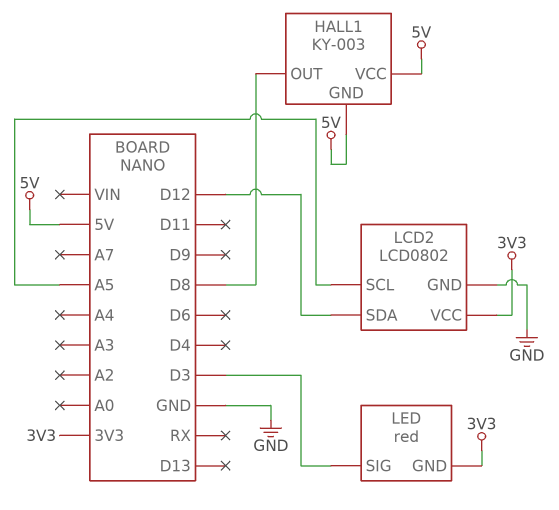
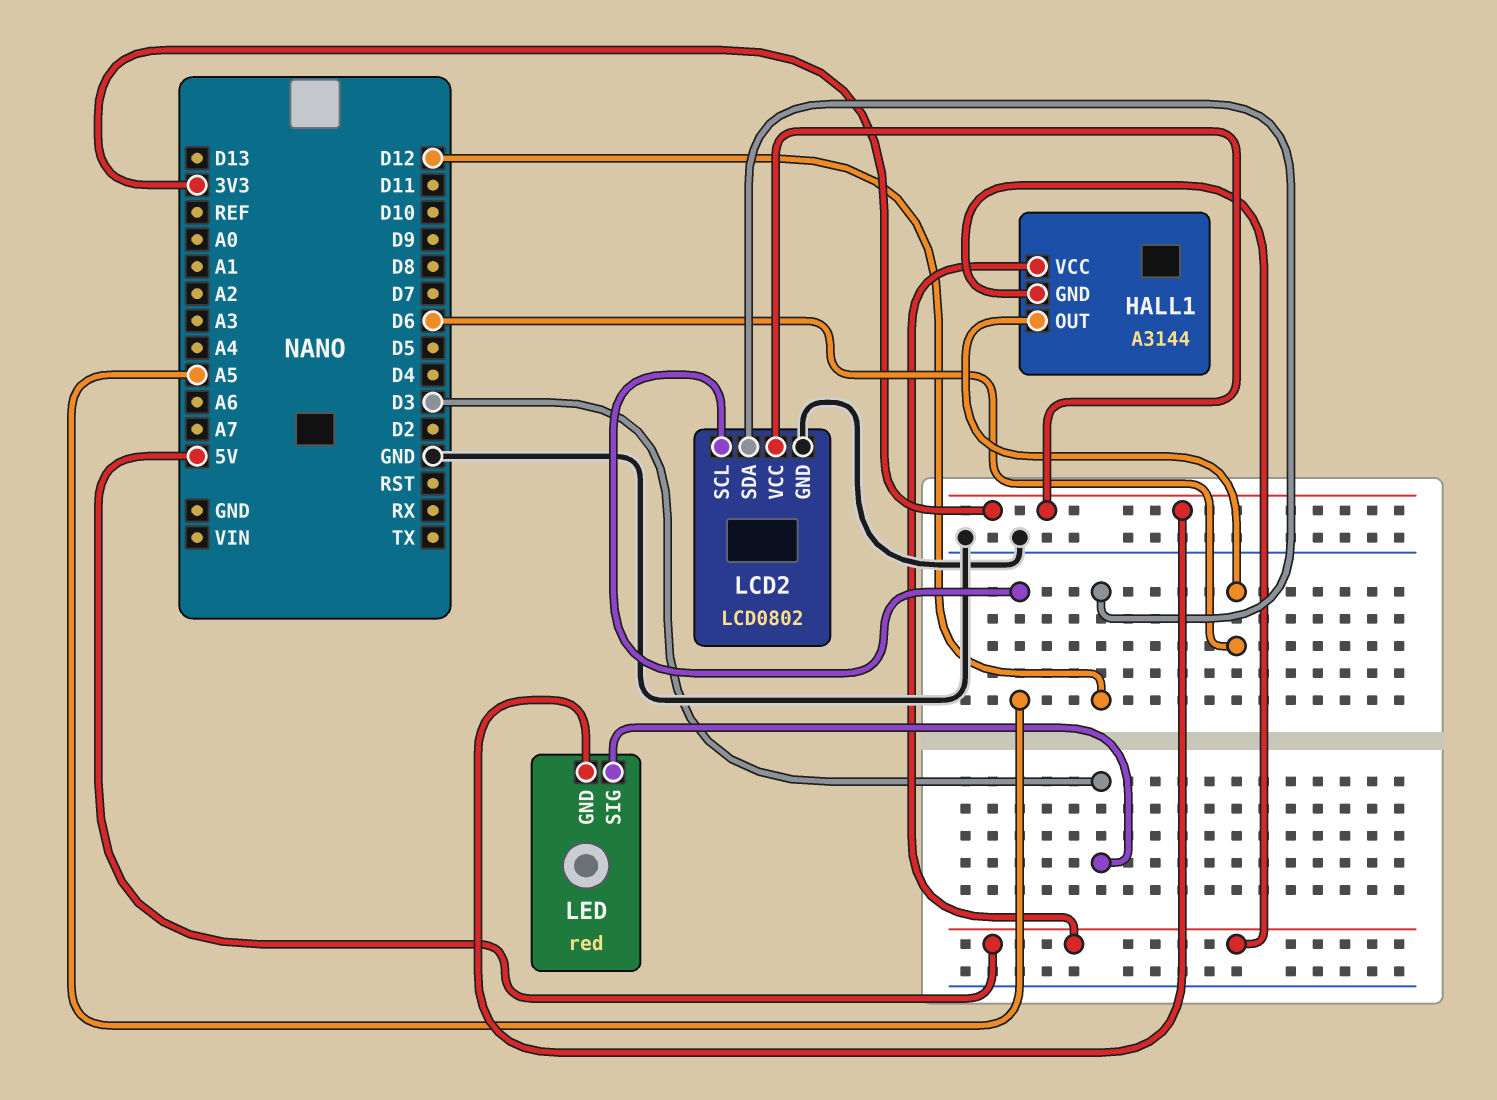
HALL1: KY-003 -> A3144
HALL1 pin OUT: D8 -> D6

